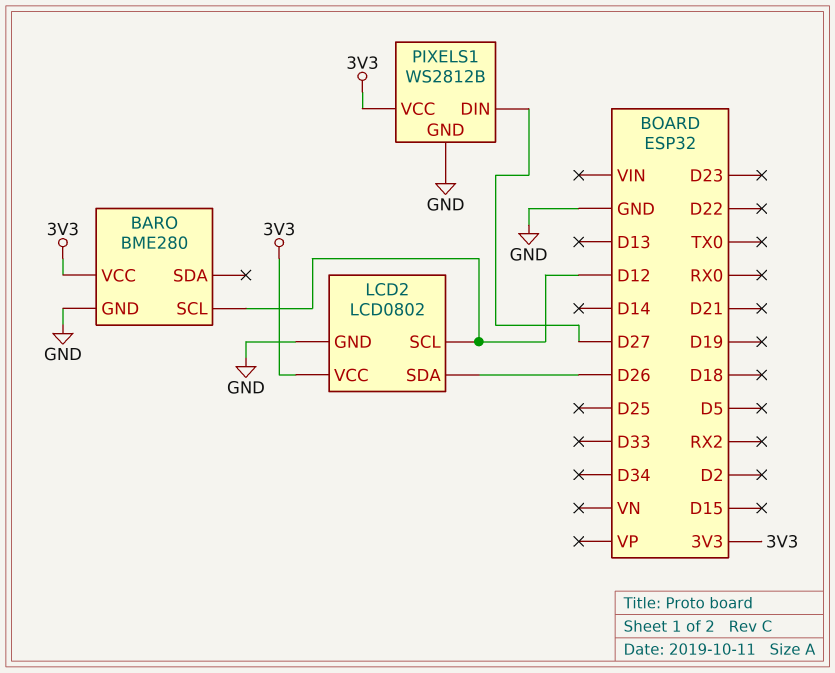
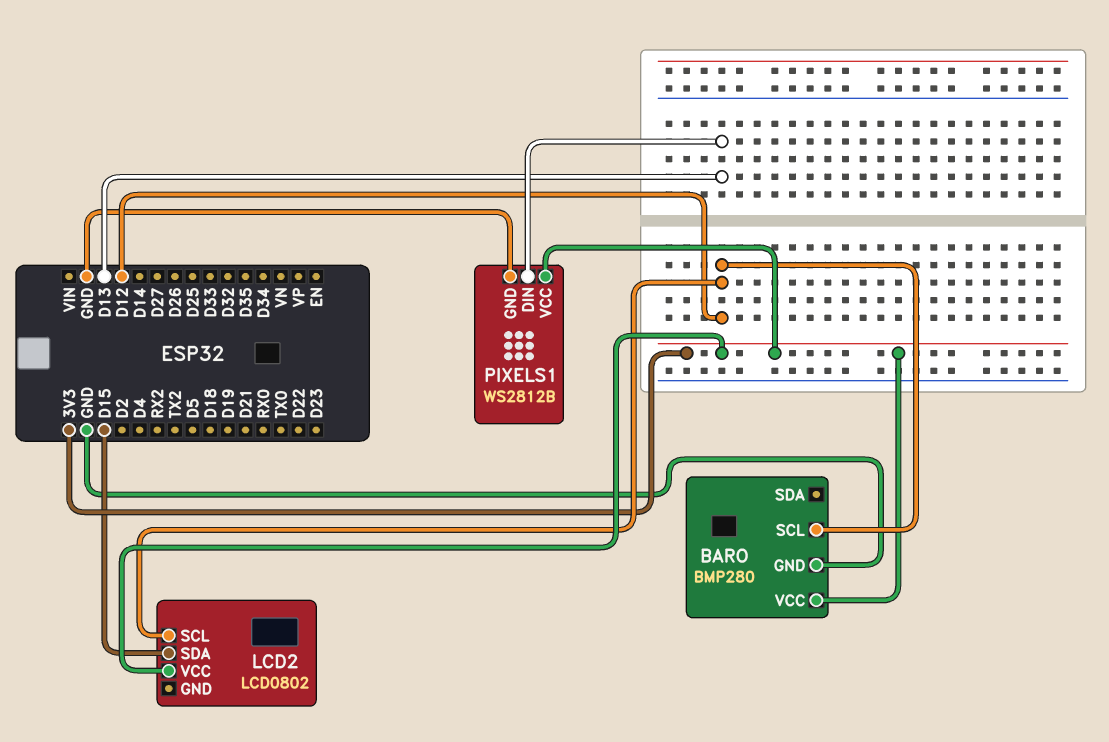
BARO: BME280 -> BMP280
LCD2 pin GND: GND -> none
LCD2 pin SDA: D26 -> D15
PIXELS1 pin DIN: D27 -> D13

